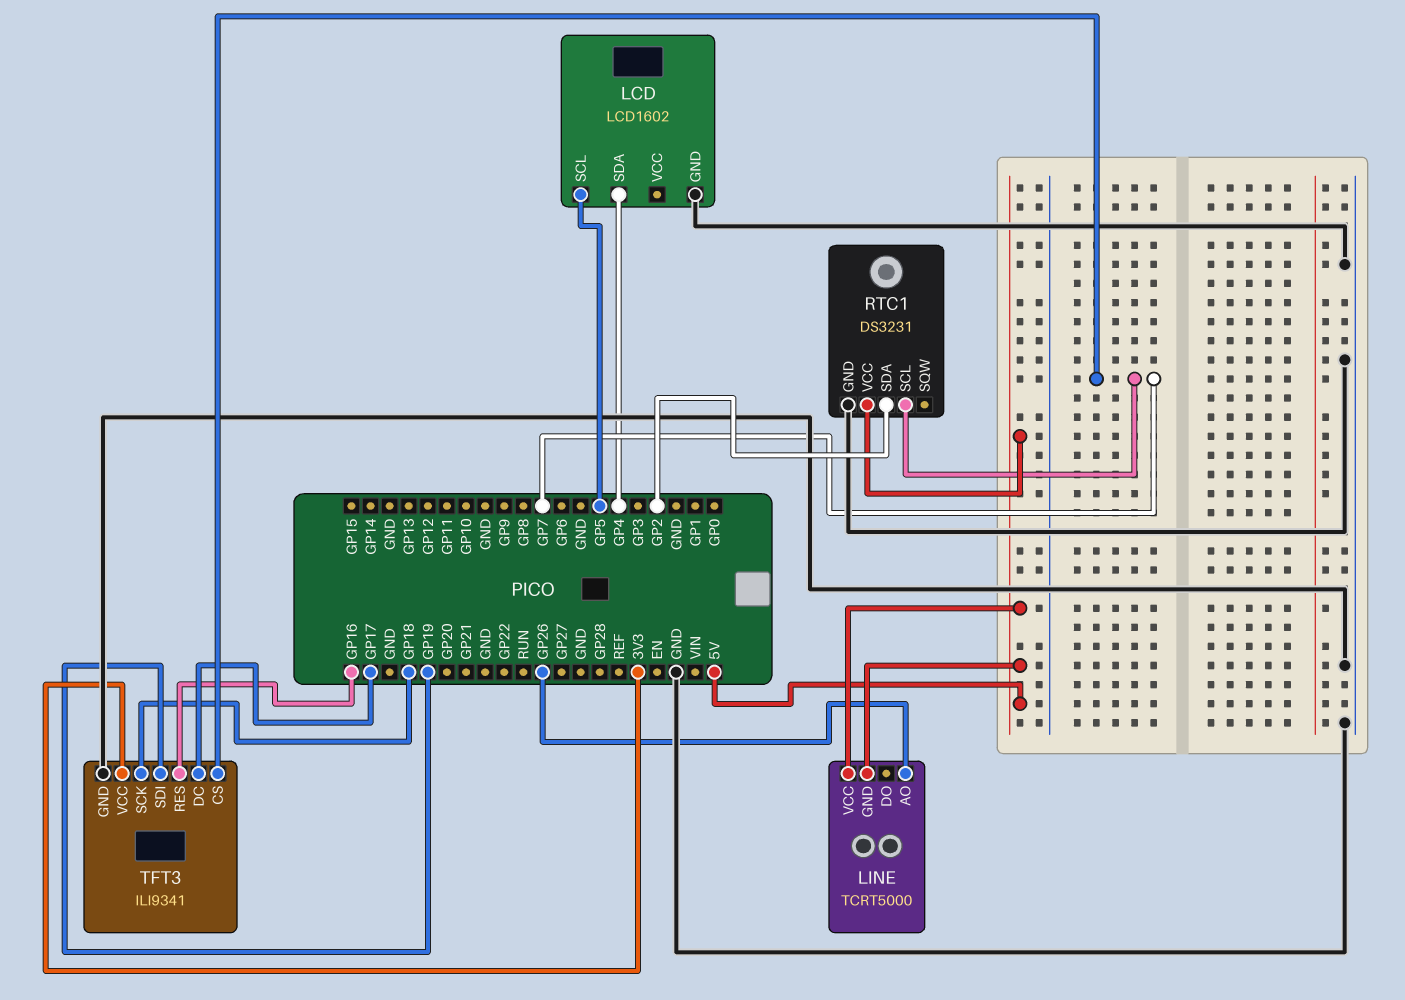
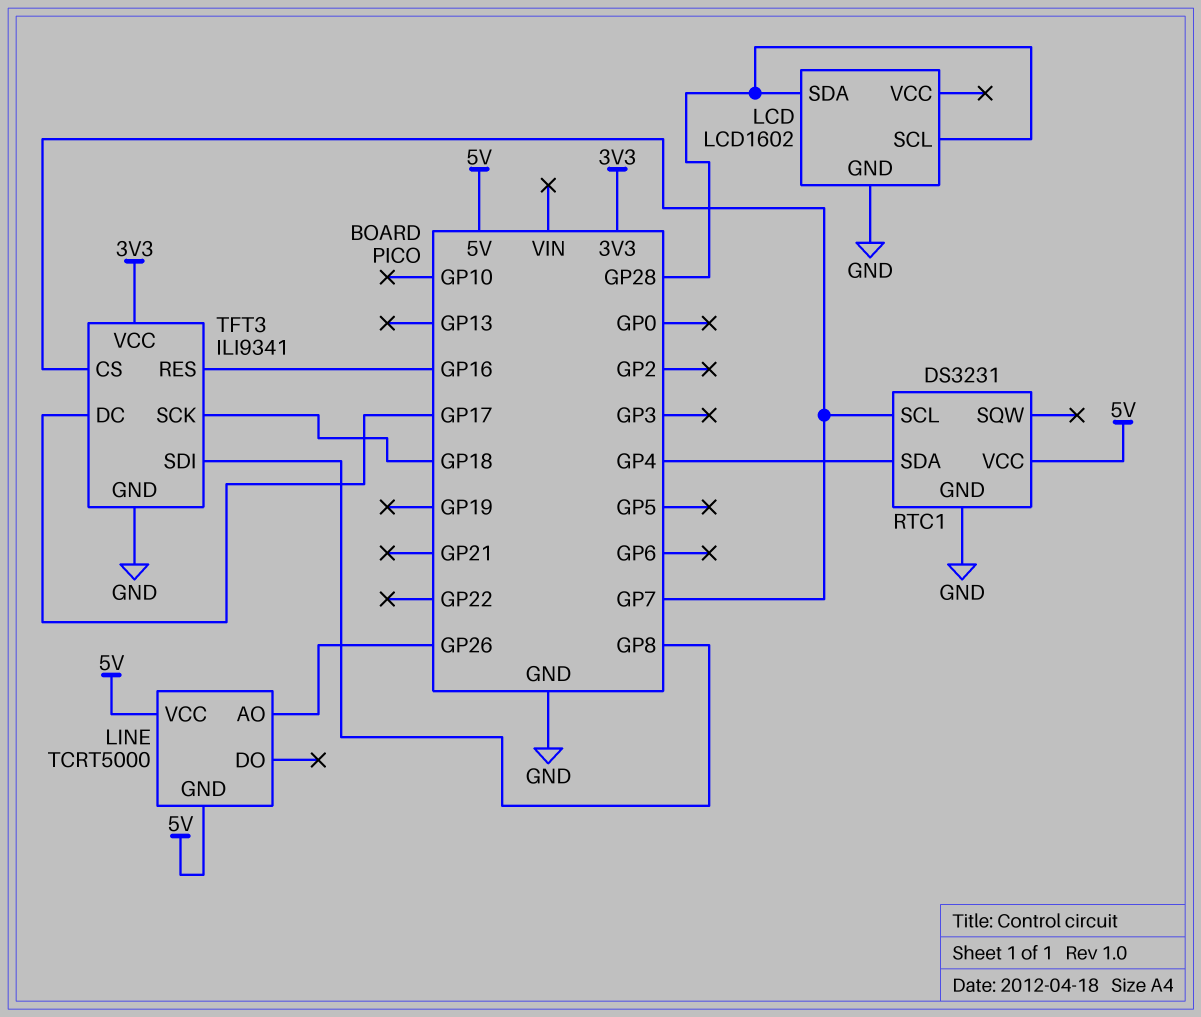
LCD pin SCL: GP5 -> GP28
LCD pin SDA: GP4 -> GP28
RTC1 pin SDA: GP2 -> GP4
TFT3 pin SDI: GP19 -> GP8

